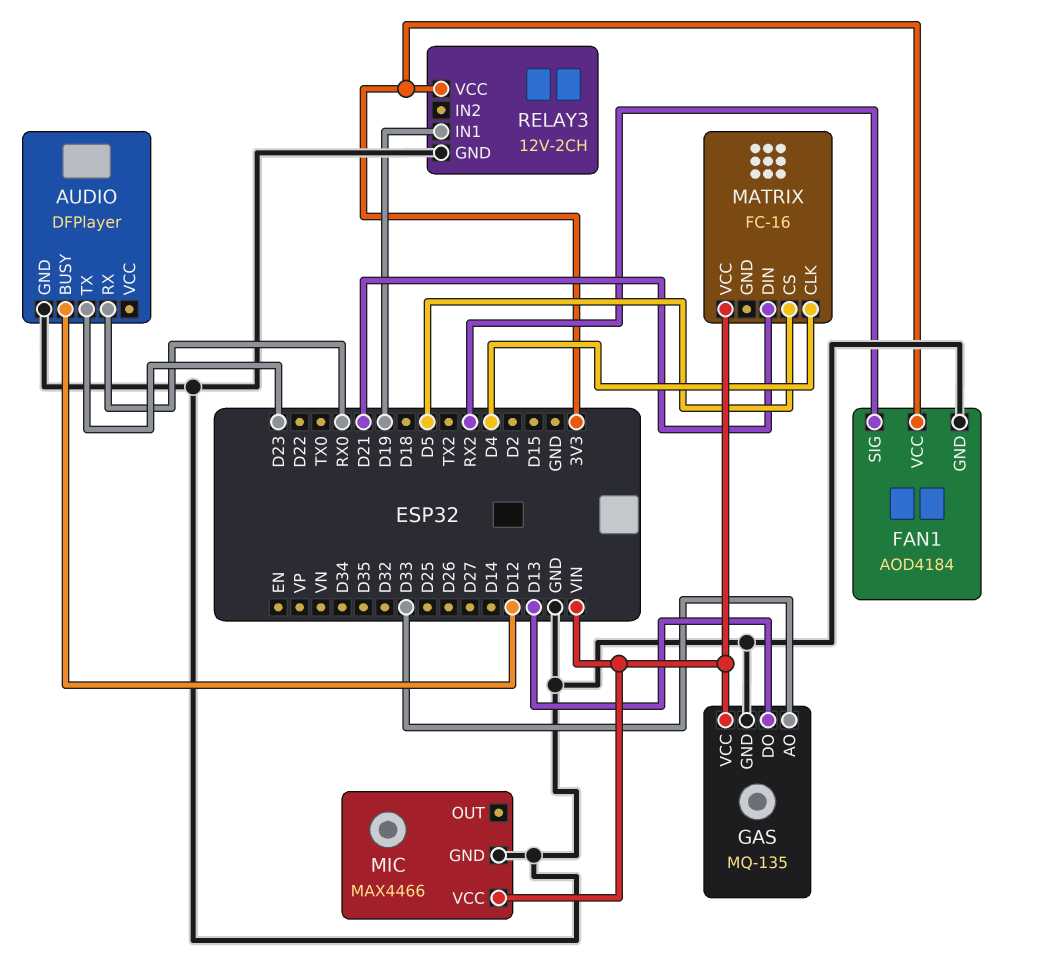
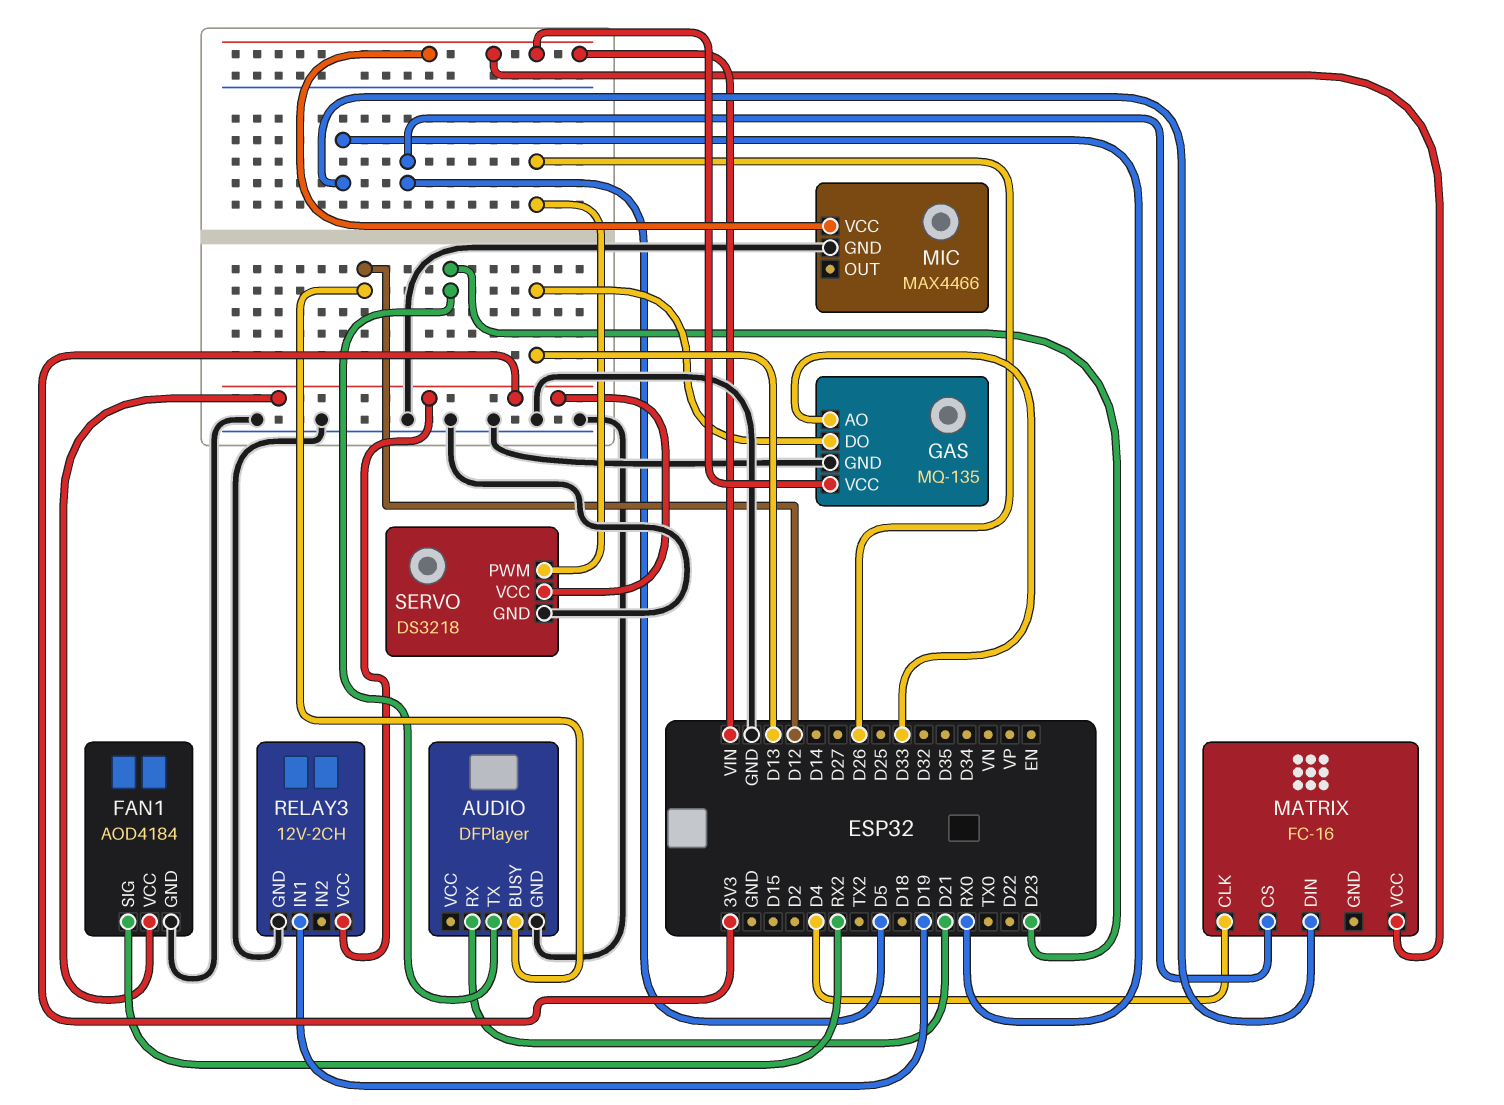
AUDIO pin RX: RX0 -> D21
MATRIX pin DIN: D21 -> RX0
SERVO: none -> DS3218
SERVO pin GND: none -> GND
SERVO pin PWM: none -> D26
SERVO pin VCC: none -> 3V3

